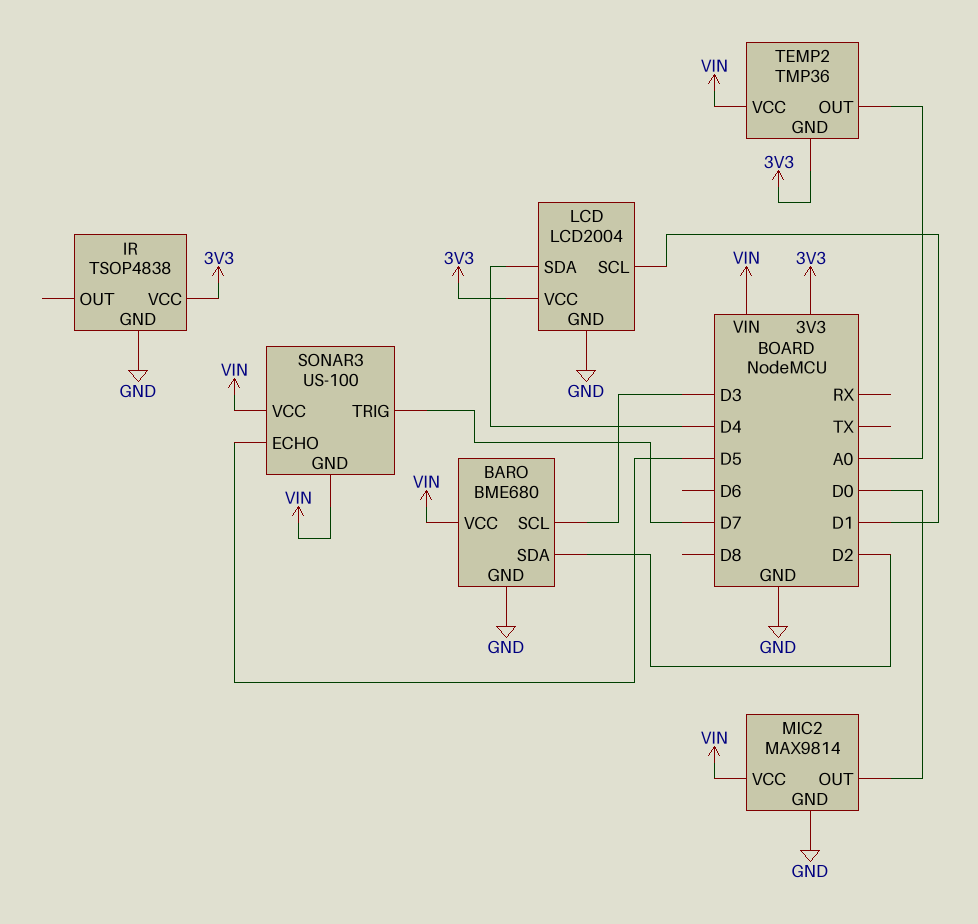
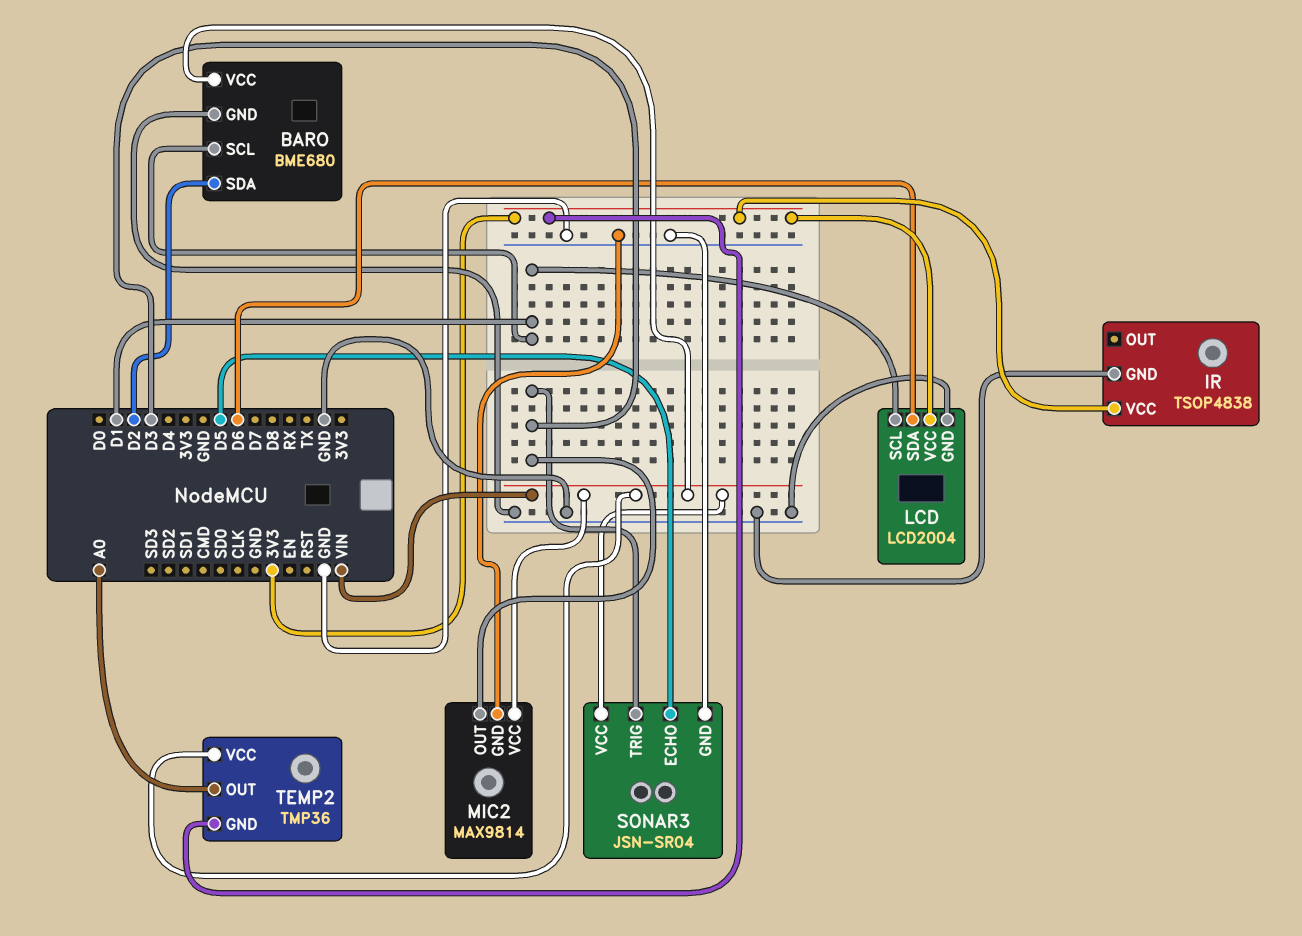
BARO pin SCL: D3 -> D1
LCD pin SDA: D4 -> D6
MIC2 pin OUT: D0 -> D3
SONAR3: US-100 -> JSN-SR04
SONAR3 pin GND: VIN -> GND
SONAR3 pin TRIG: D7 -> D3

